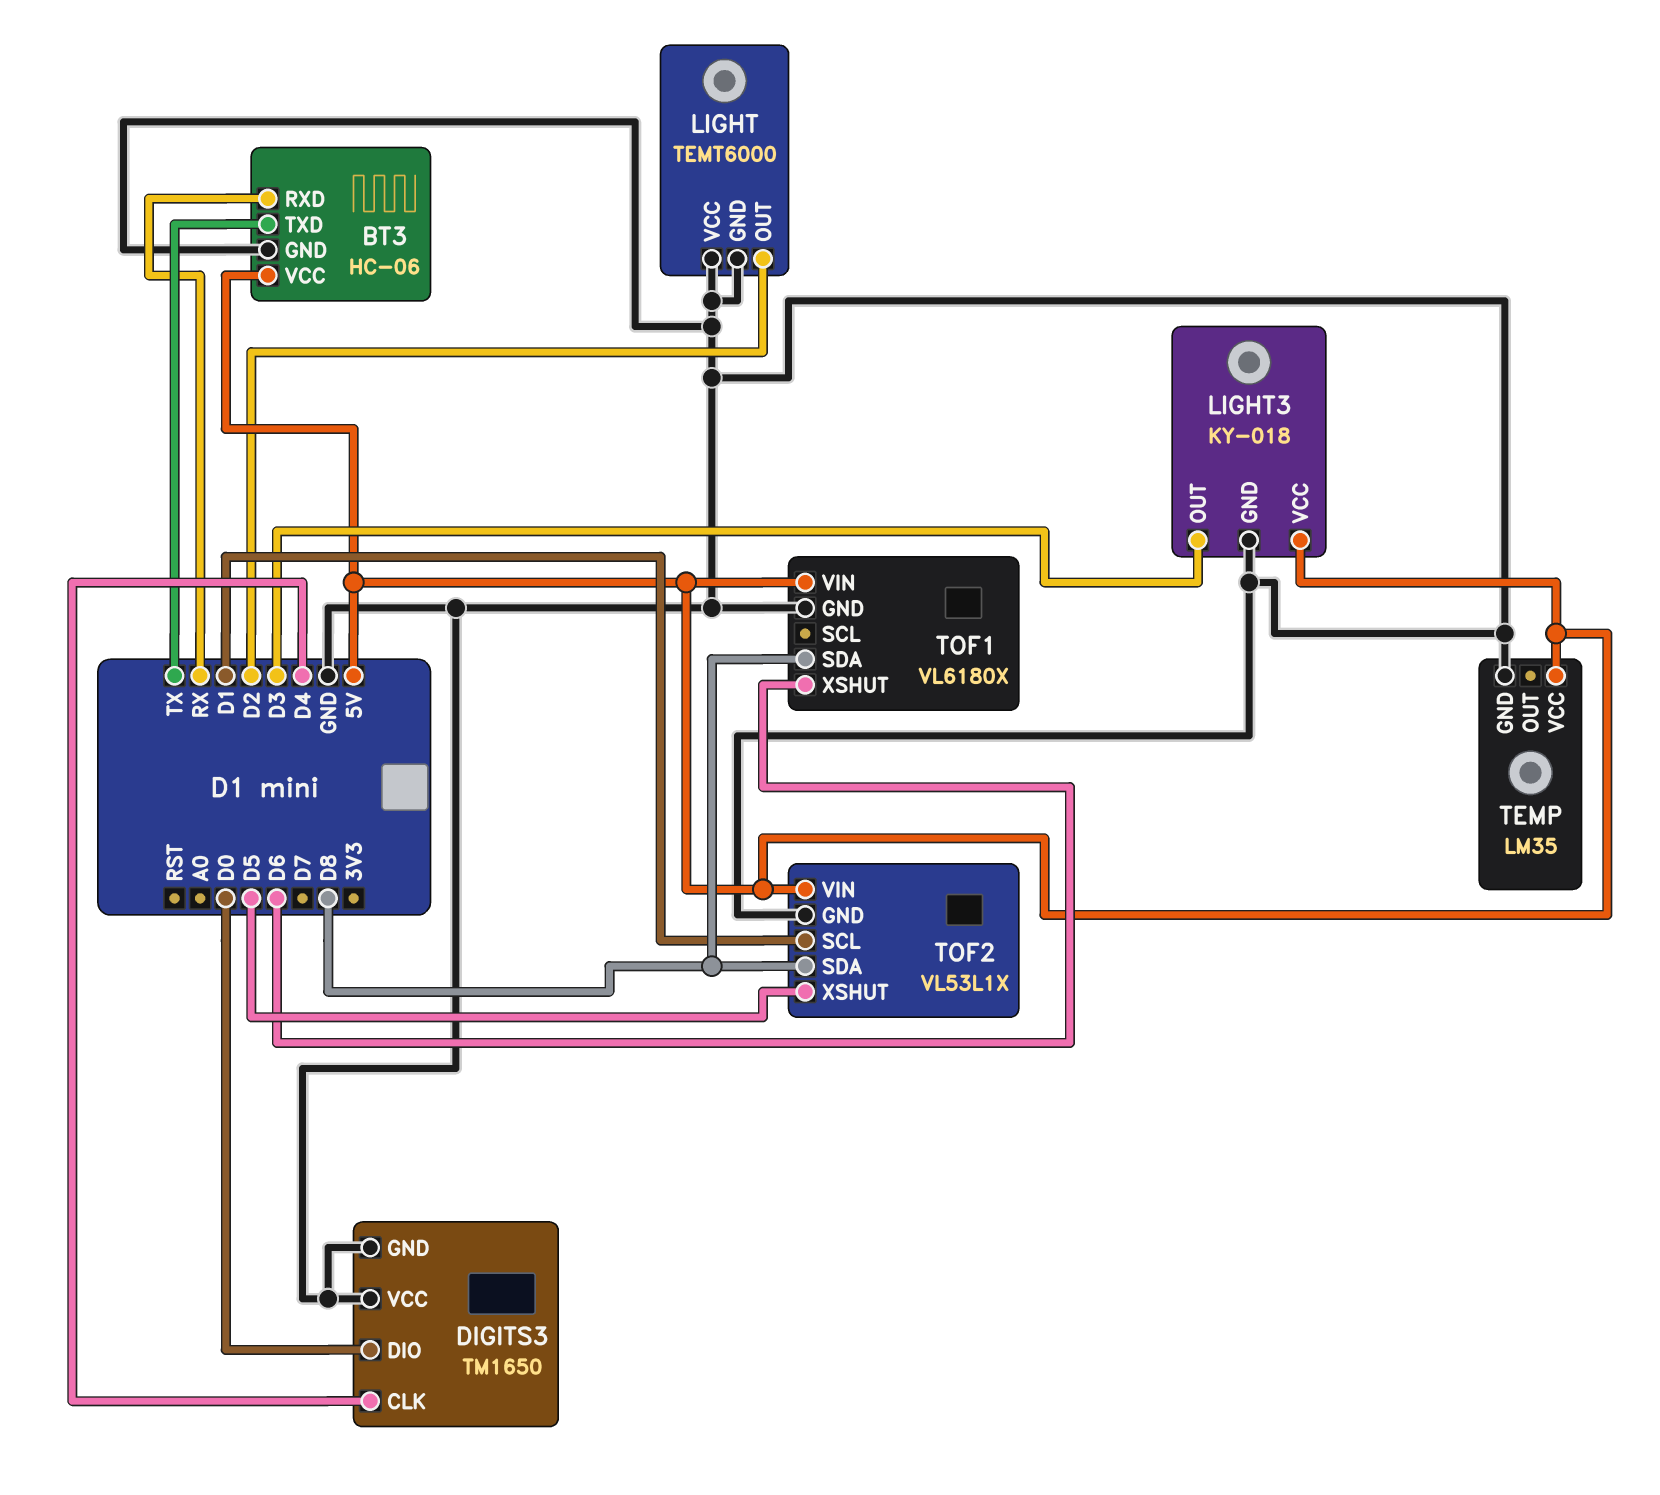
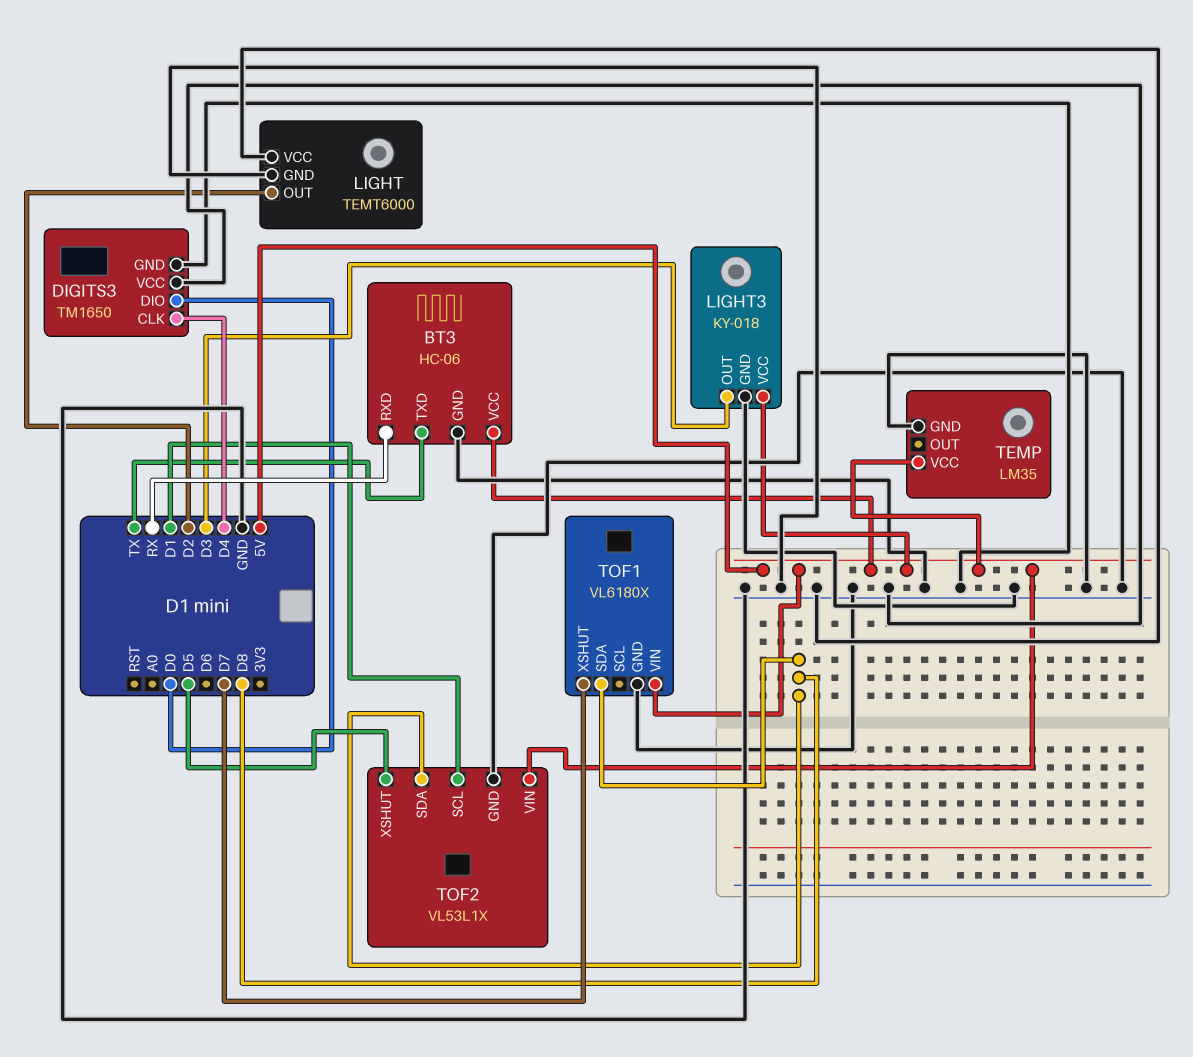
TOF1 pin XSHUT: D6 -> D7

